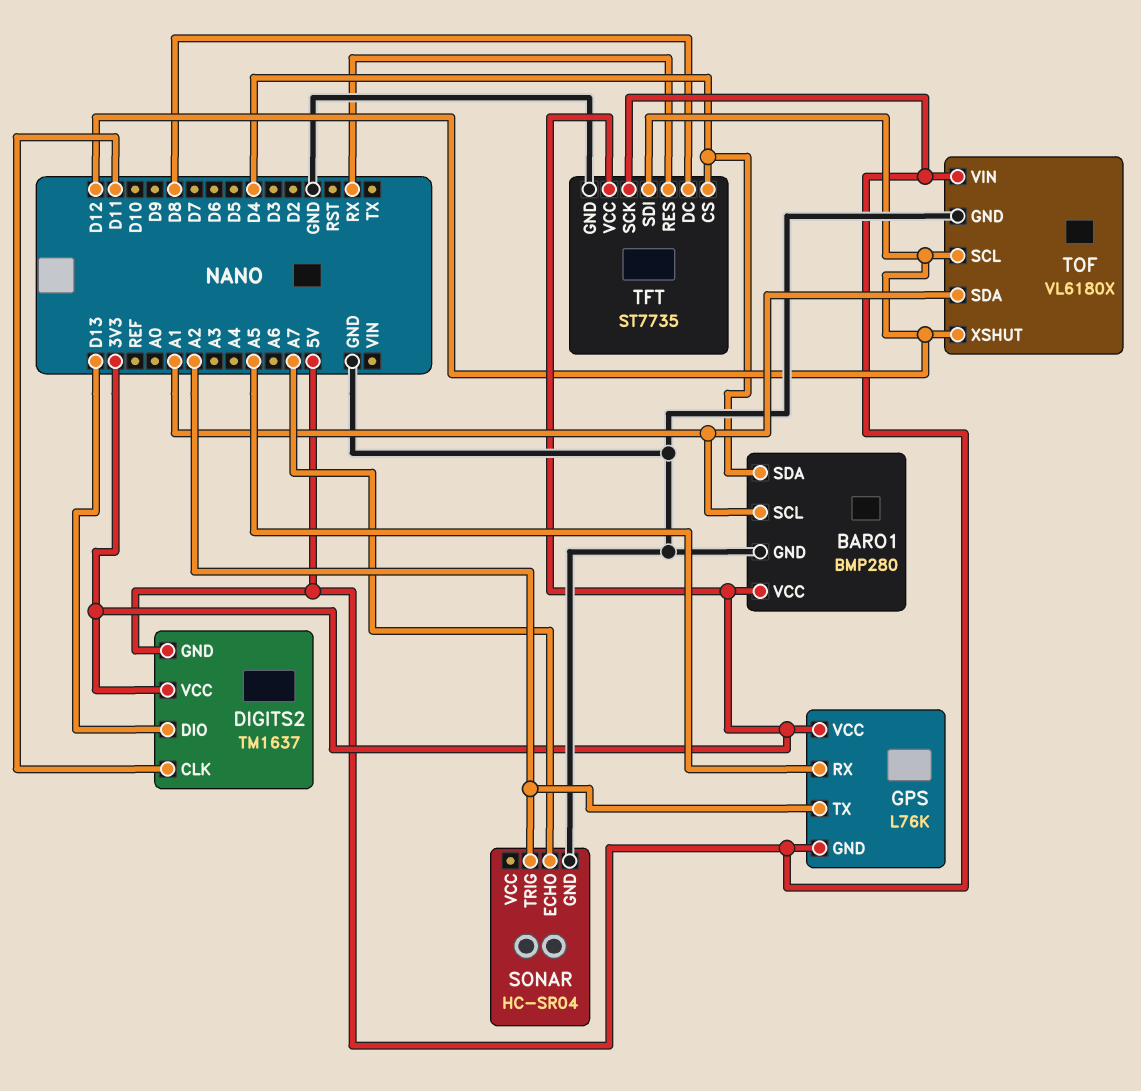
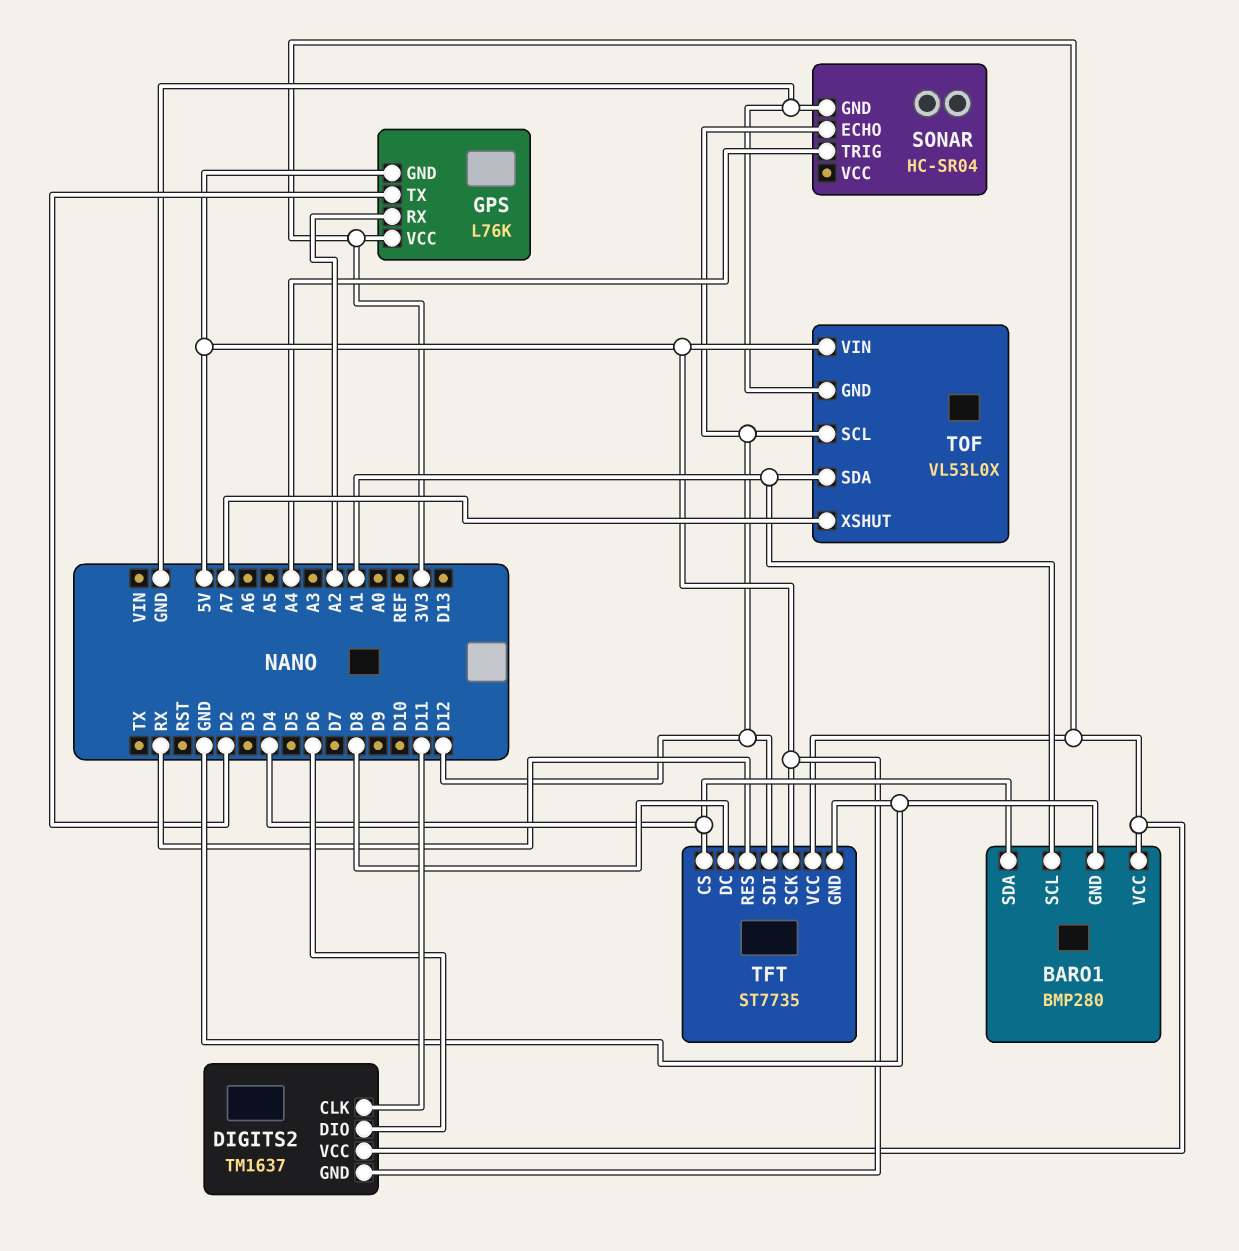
DIGITS2 pin DIO: D13 -> D6
GPS pin RX: A5 -> A2
GPS pin TX: A2 -> D2
SONAR pin ECHO: A7 -> D12
SONAR pin TRIG: A2 -> A4
TOF: VL6180X -> VL53L0X
TOF pin XSHUT: D12 -> A7

